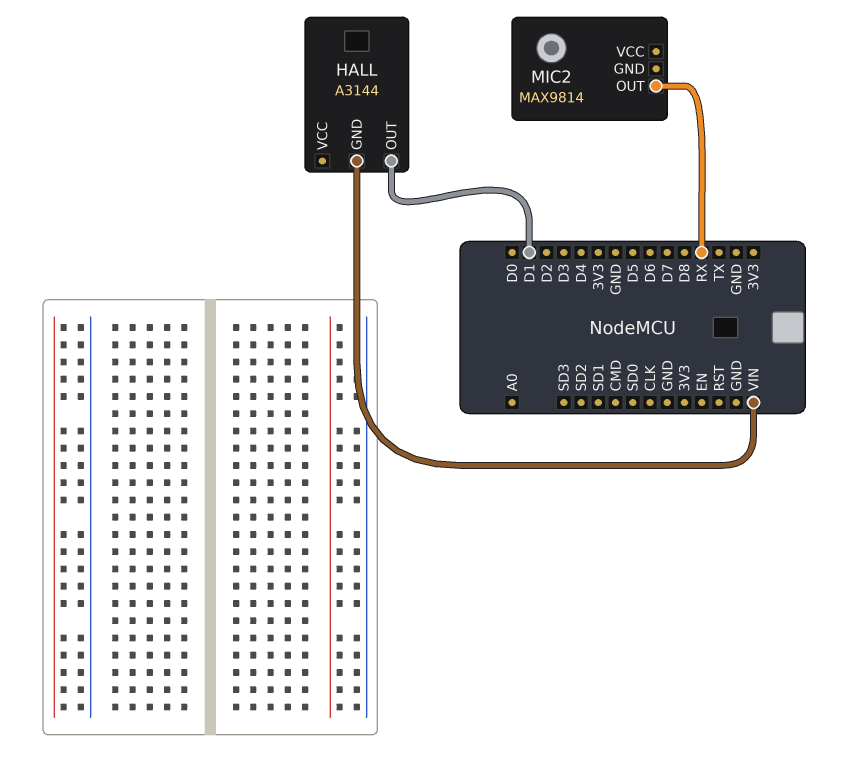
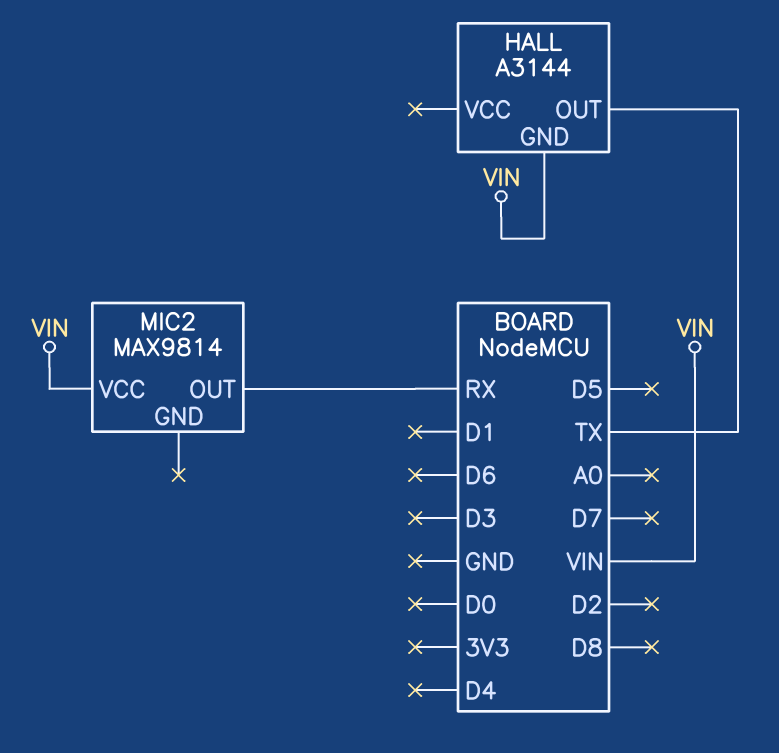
HALL pin OUT: D1 -> TX
MIC2 pin VCC: none -> VIN

